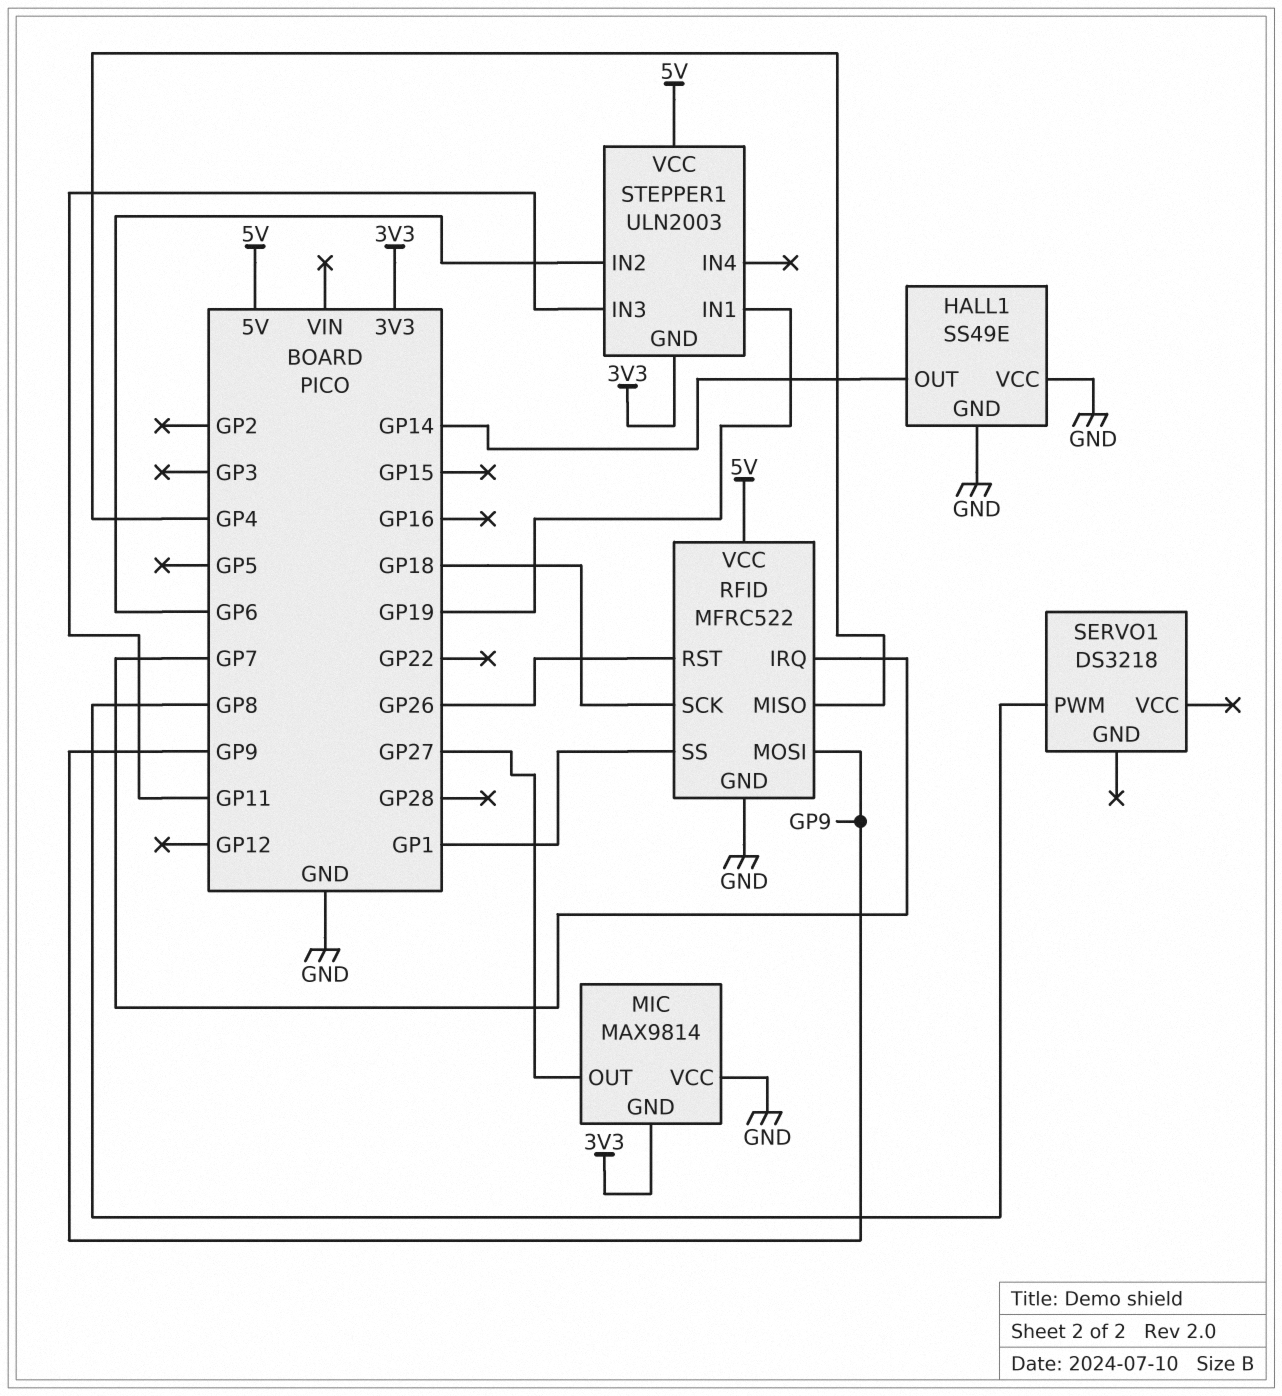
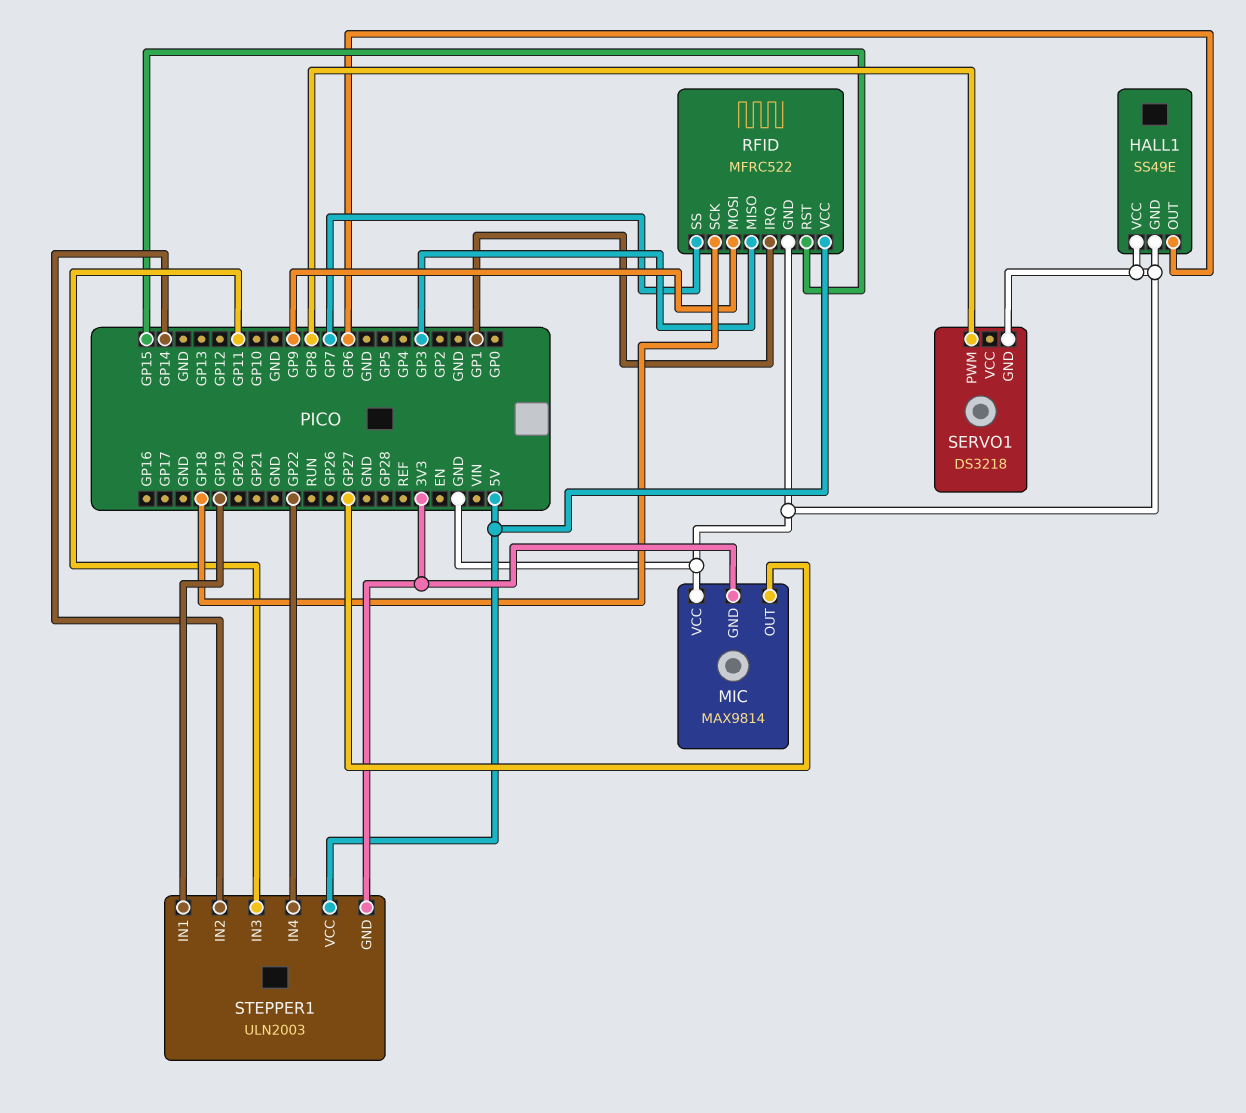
HALL1 pin OUT: GP14 -> GP6
RFID pin IRQ: GP7 -> GP1
RFID pin MISO: GP4 -> GP3
RFID pin RST: GP26 -> GP15
RFID pin SS: GP1 -> GP7
SERVO1 pin GND: none -> GND
STEPPER1 pin IN2: GP6 -> GP14
STEPPER1 pin IN4: none -> GP22

